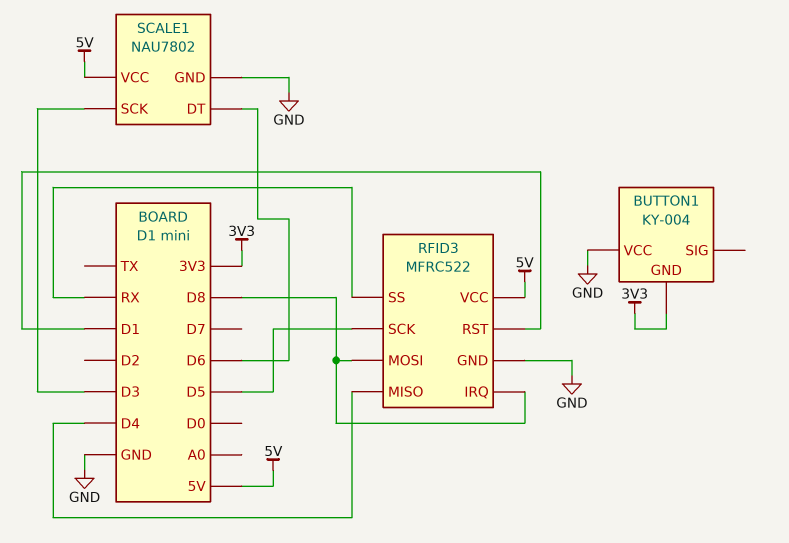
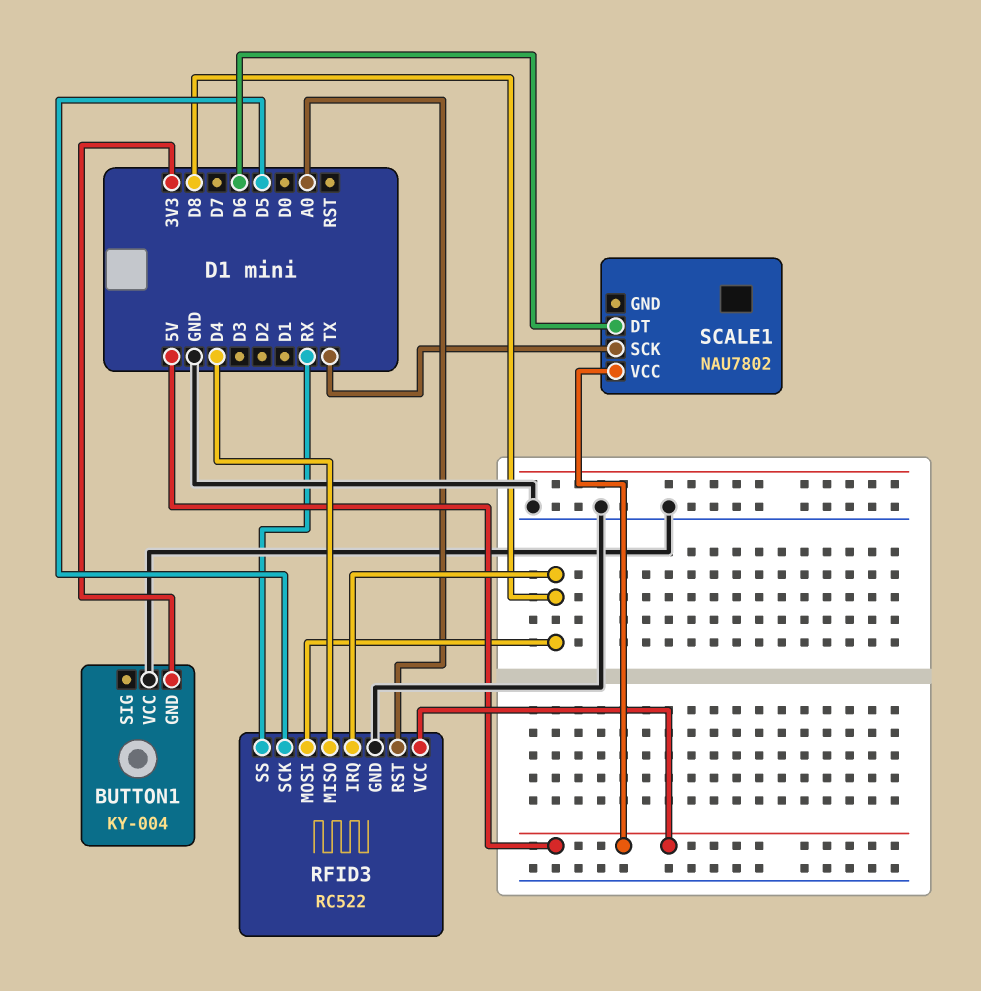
RFID3: MFRC522 -> RC522
RFID3 pin RST: D1 -> A0
SCALE1 pin GND: GND -> none
SCALE1 pin SCK: D3 -> TX

